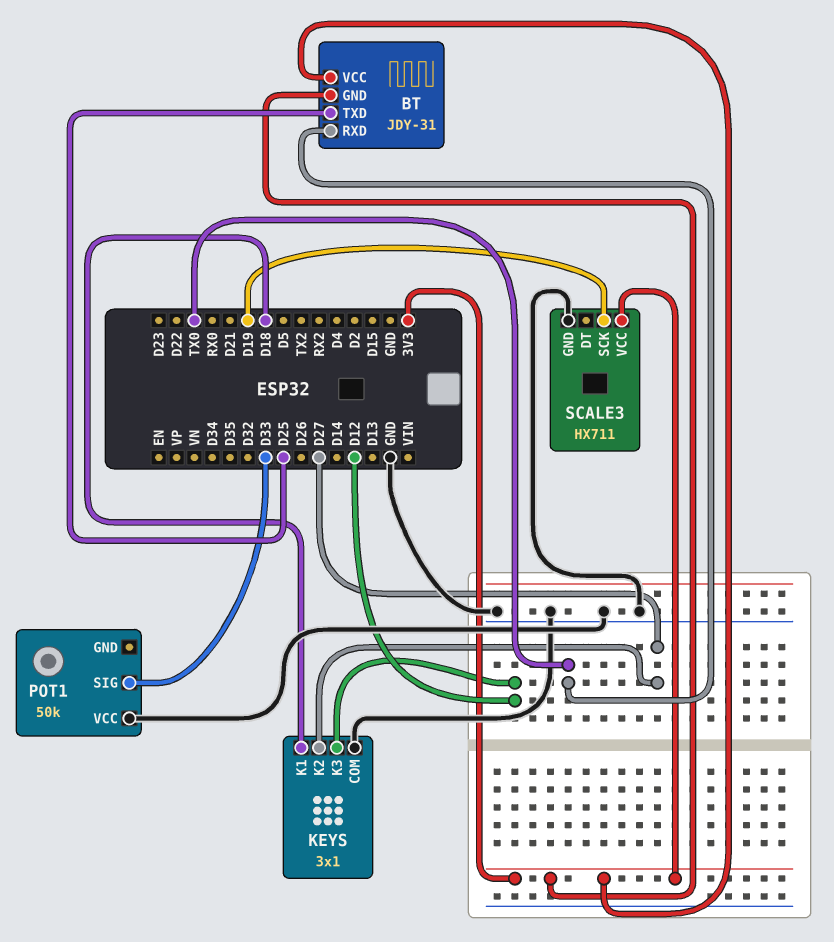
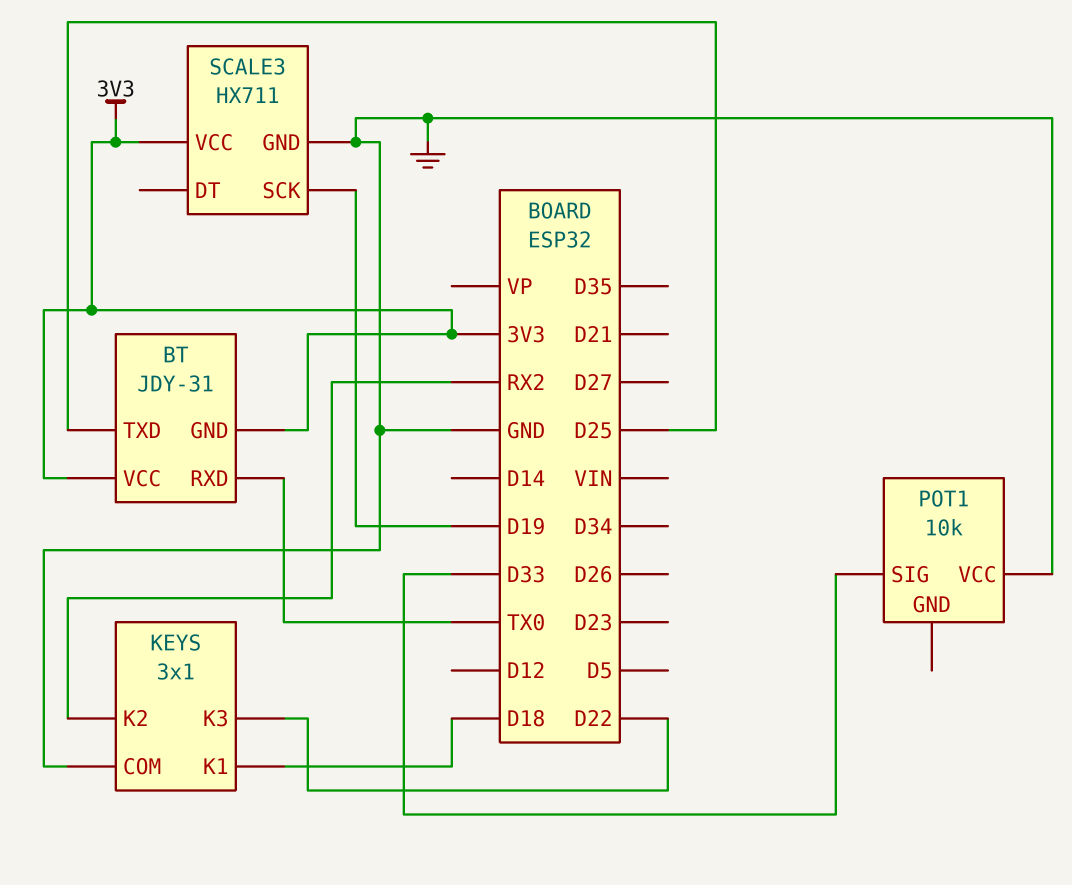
KEYS pin K2: D27 -> RX2
KEYS pin K3: D12 -> D22
POT1: 50k -> 10k

